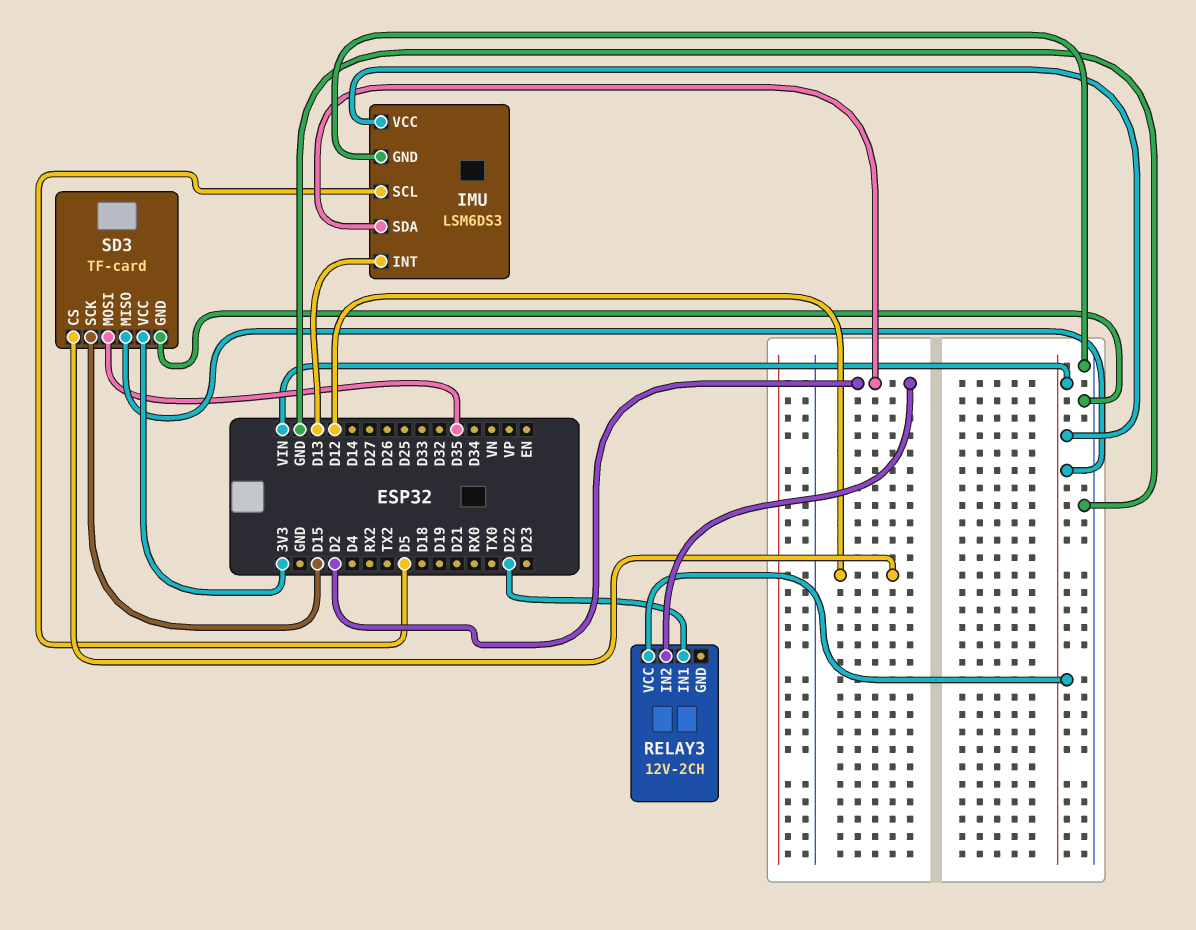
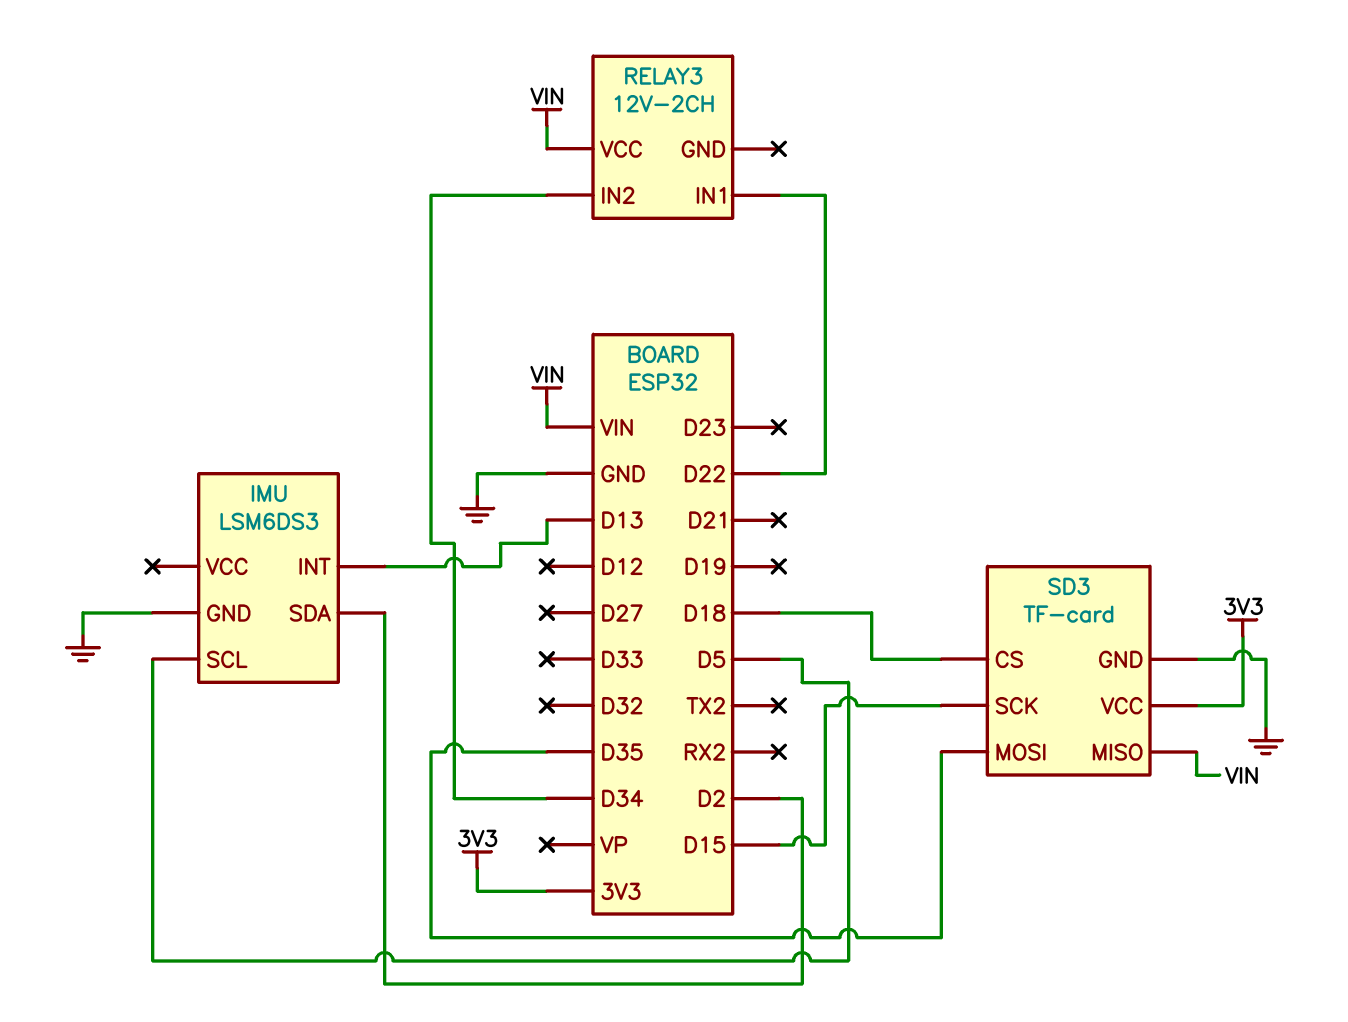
IMU pin VCC: VIN -> none
RELAY3 pin IN2: D2 -> D34
SD3 pin CS: D12 -> D18

